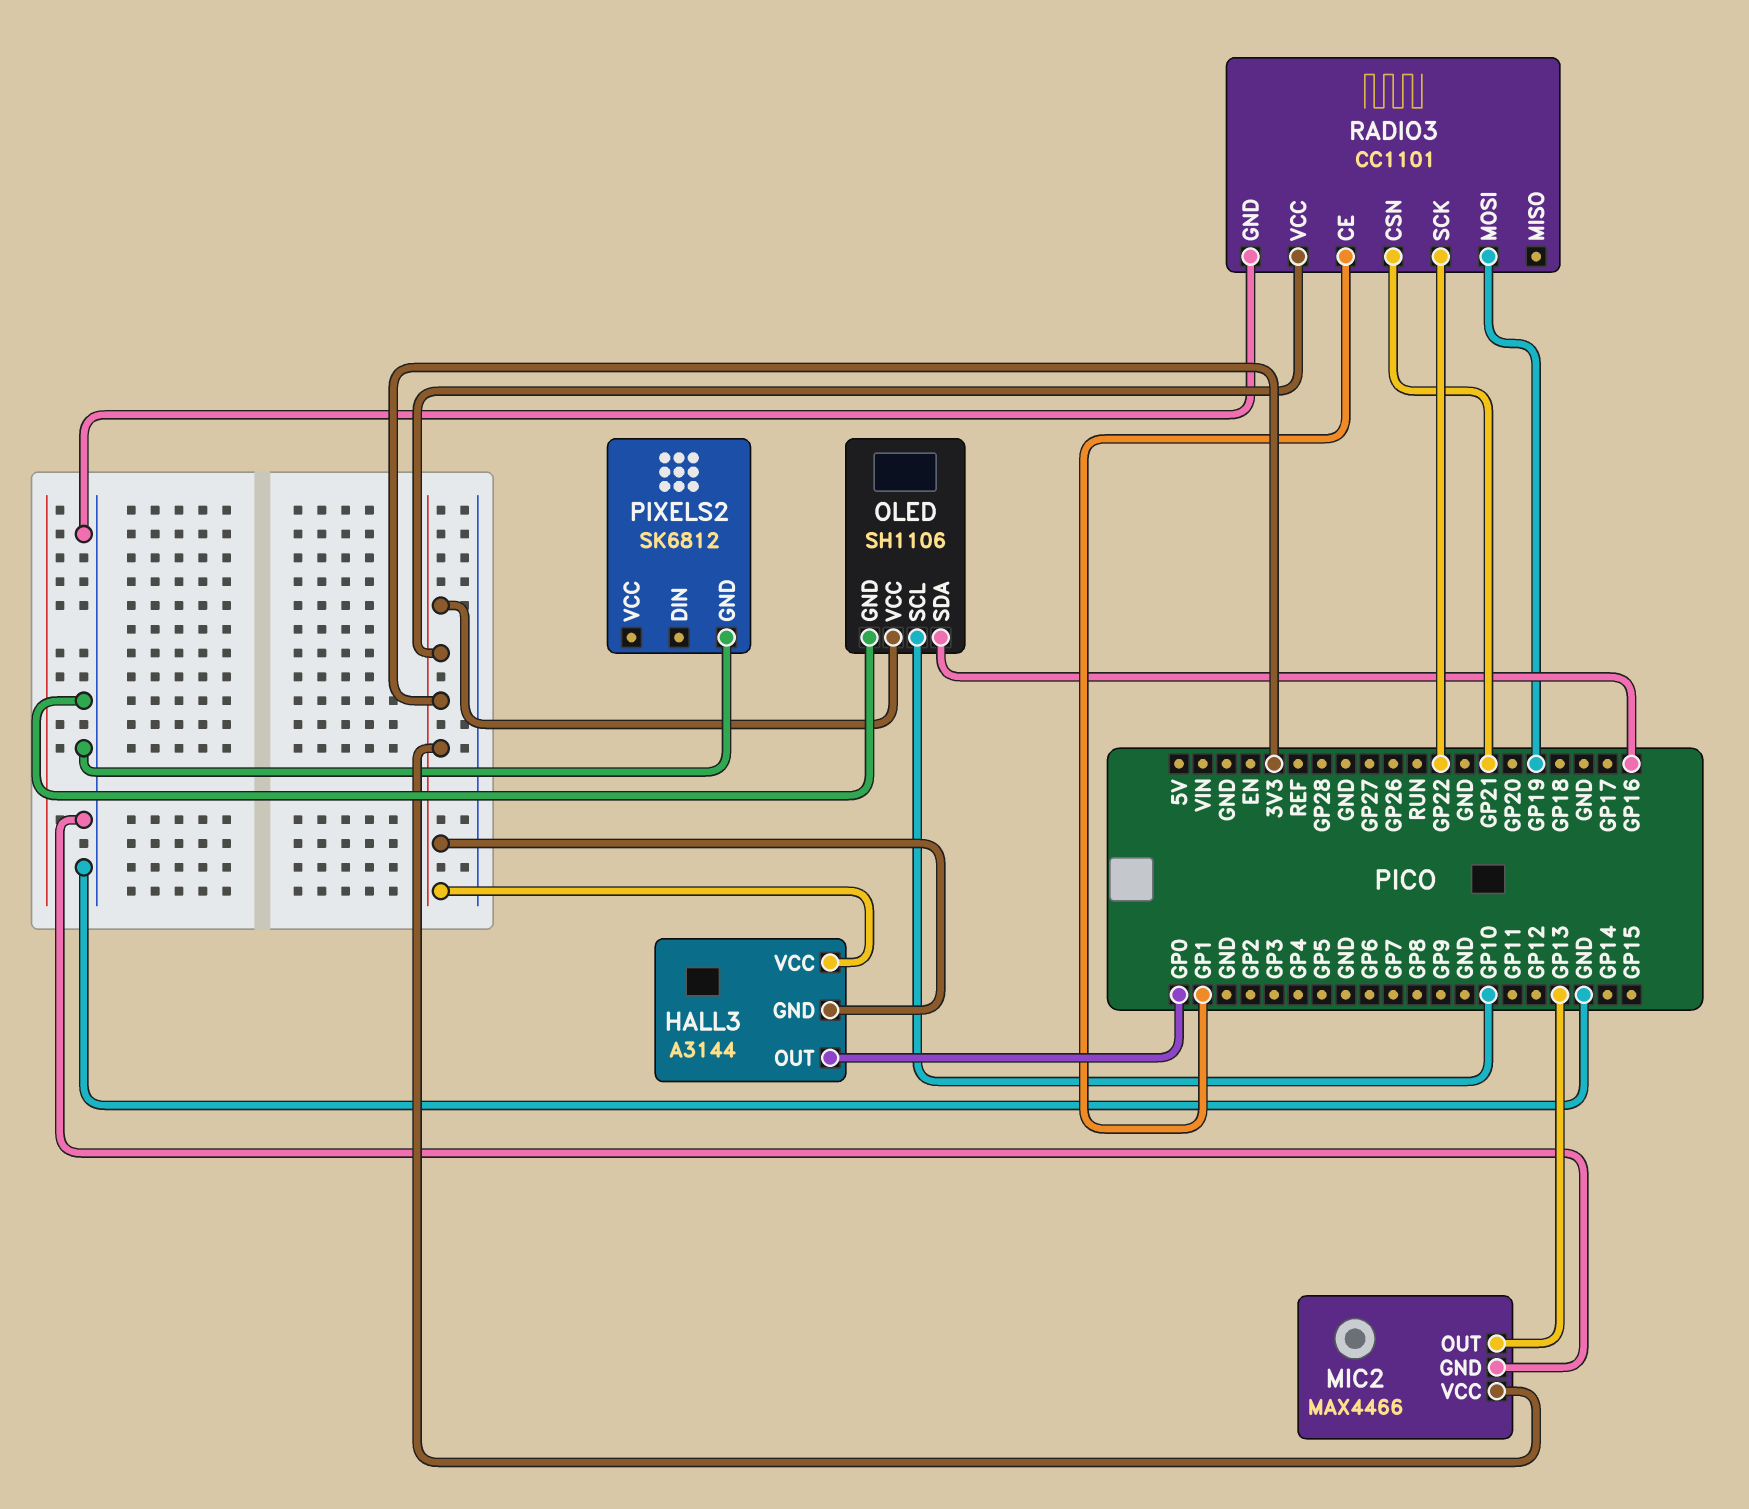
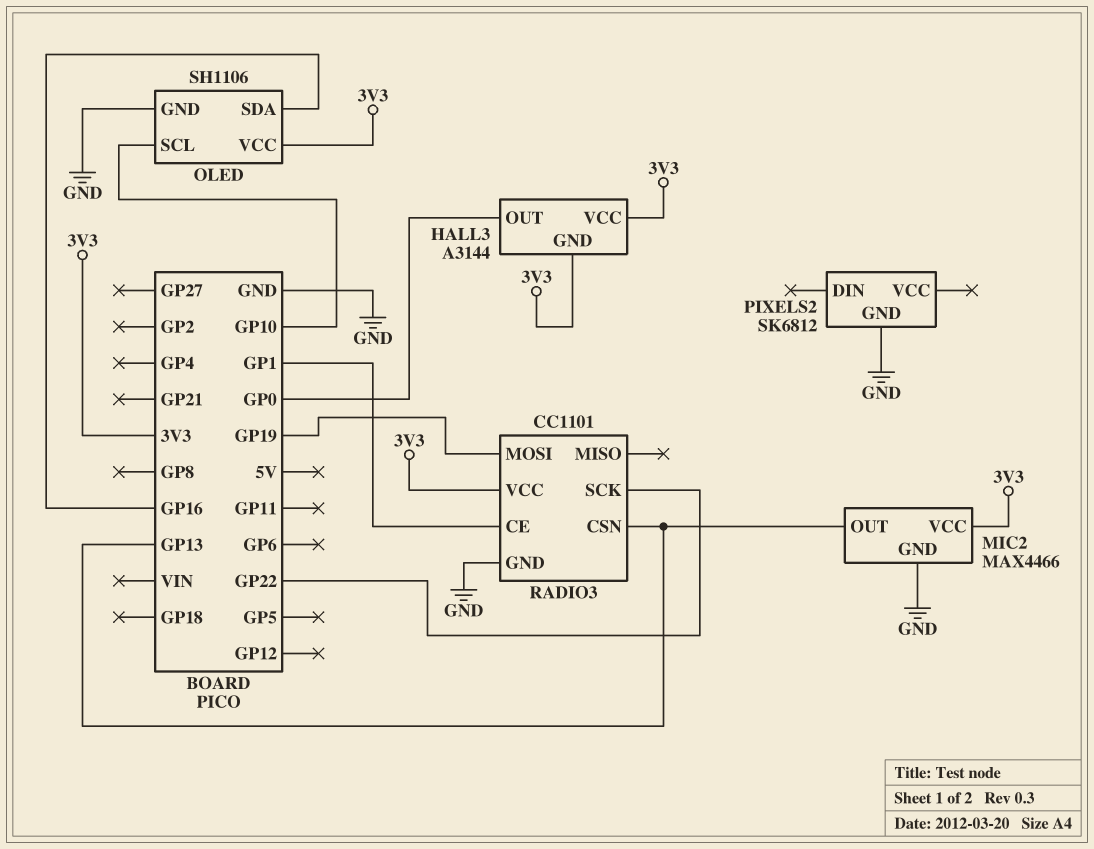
RADIO3 pin CSN: GP21 -> GP13

